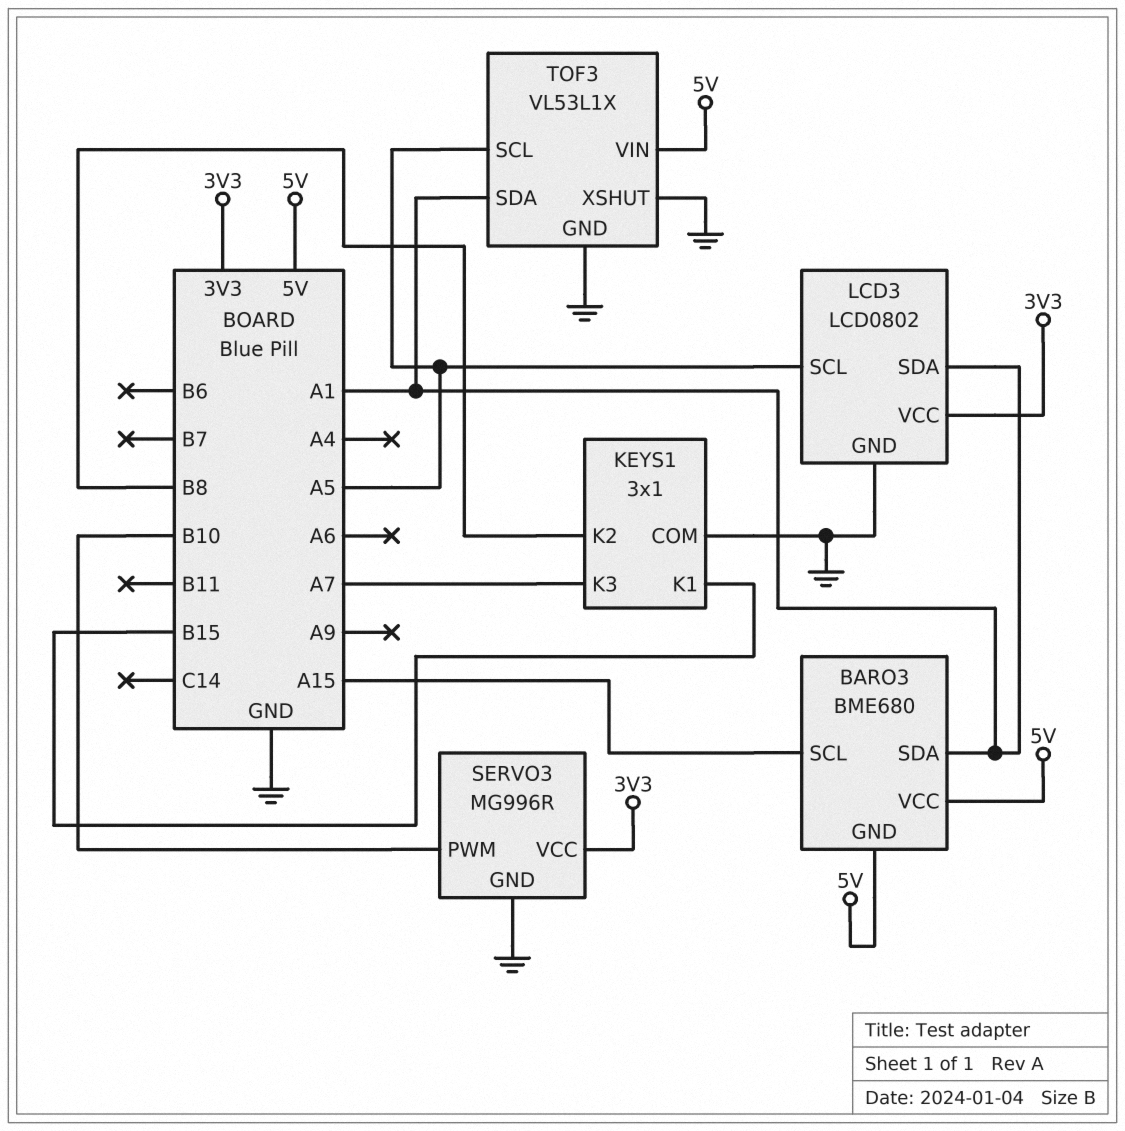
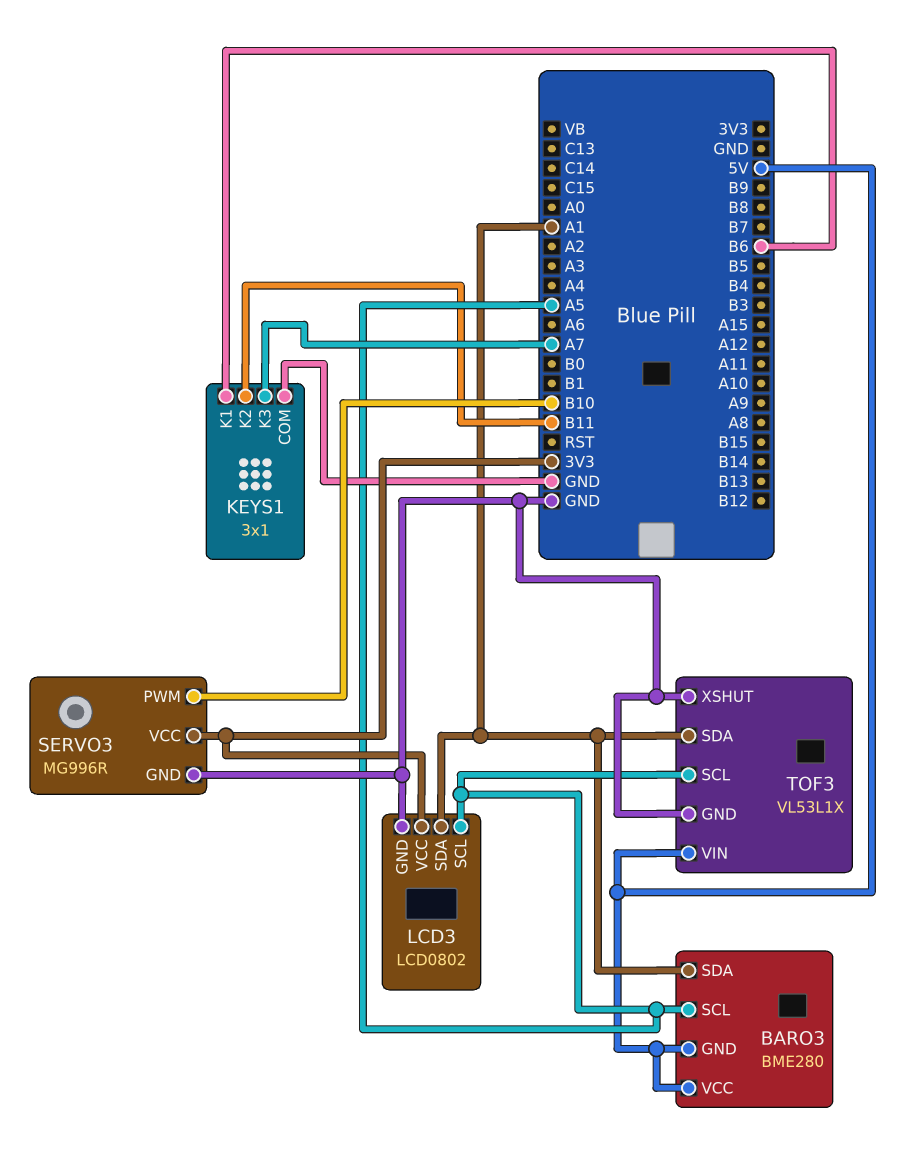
BARO3: BME680 -> BME280
BARO3 pin SCL: A15 -> A5
KEYS1 pin K1: B15 -> B6
KEYS1 pin K2: B8 -> B11

